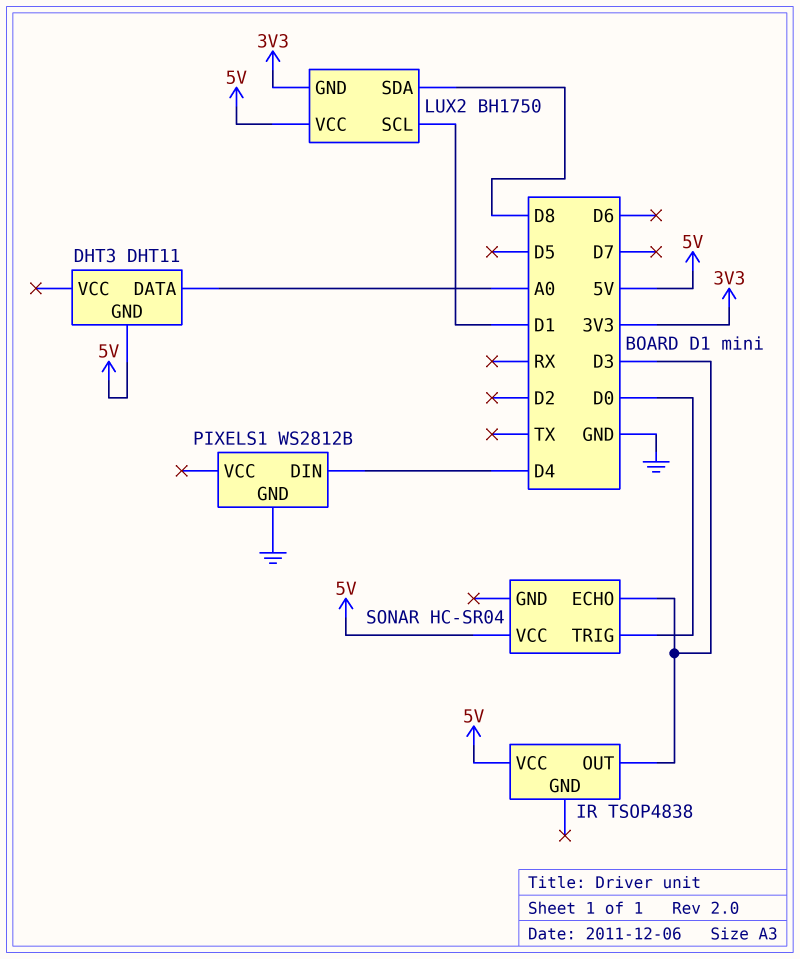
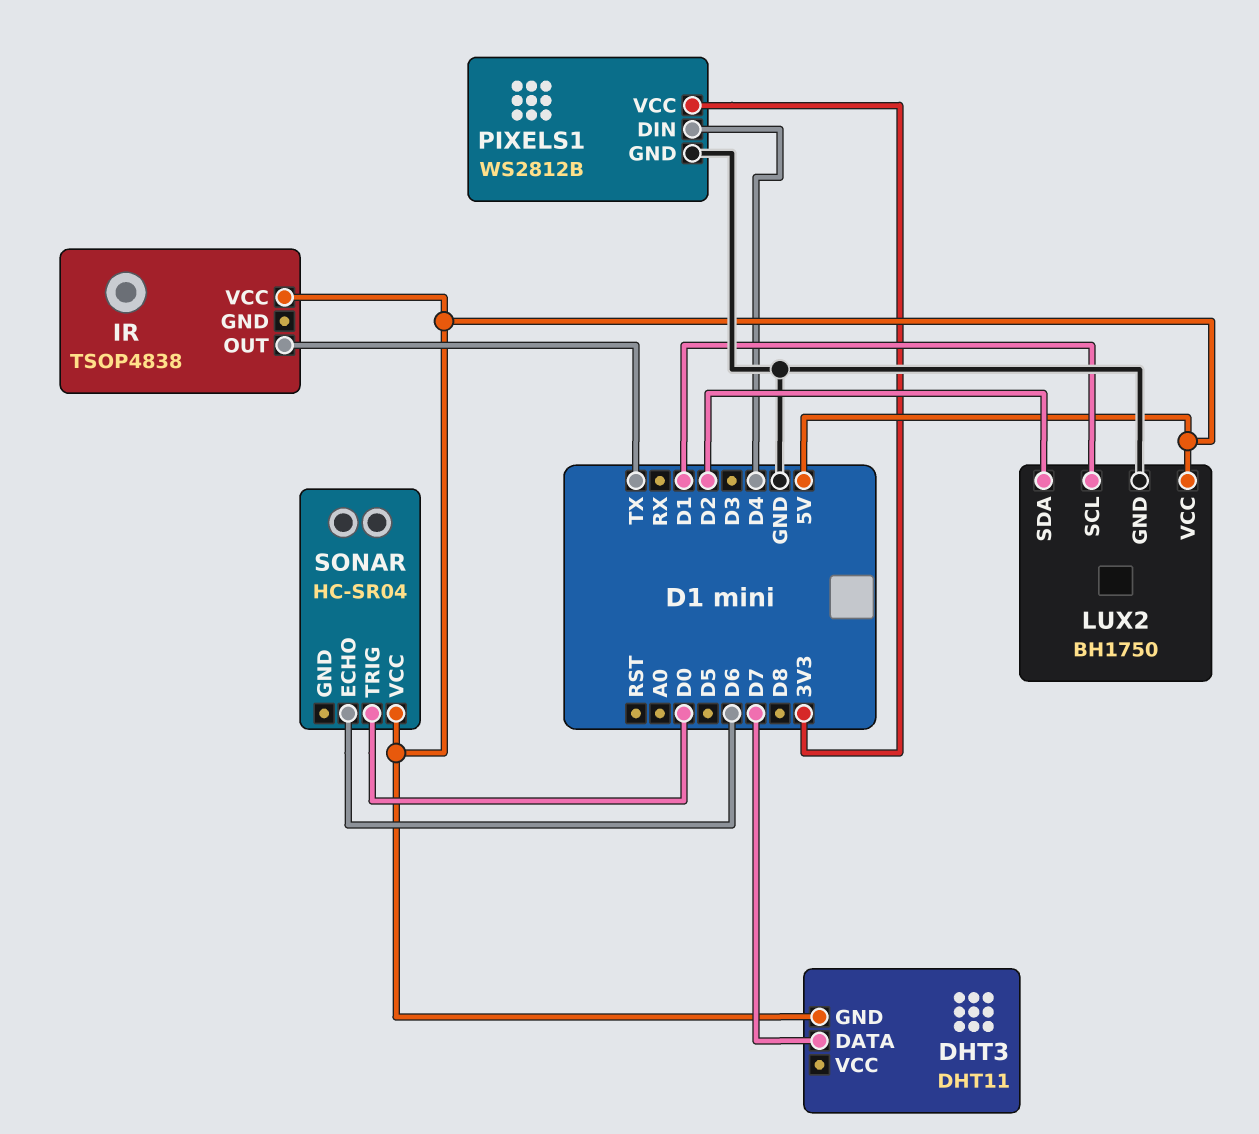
DHT3 pin DATA: A0 -> D7
IR pin OUT: D3 -> TX
LUX2 pin GND: 3V3 -> GND
LUX2 pin SDA: D8 -> D2
PIXELS1 pin VCC: none -> 3V3
SONAR pin ECHO: D3 -> D6

